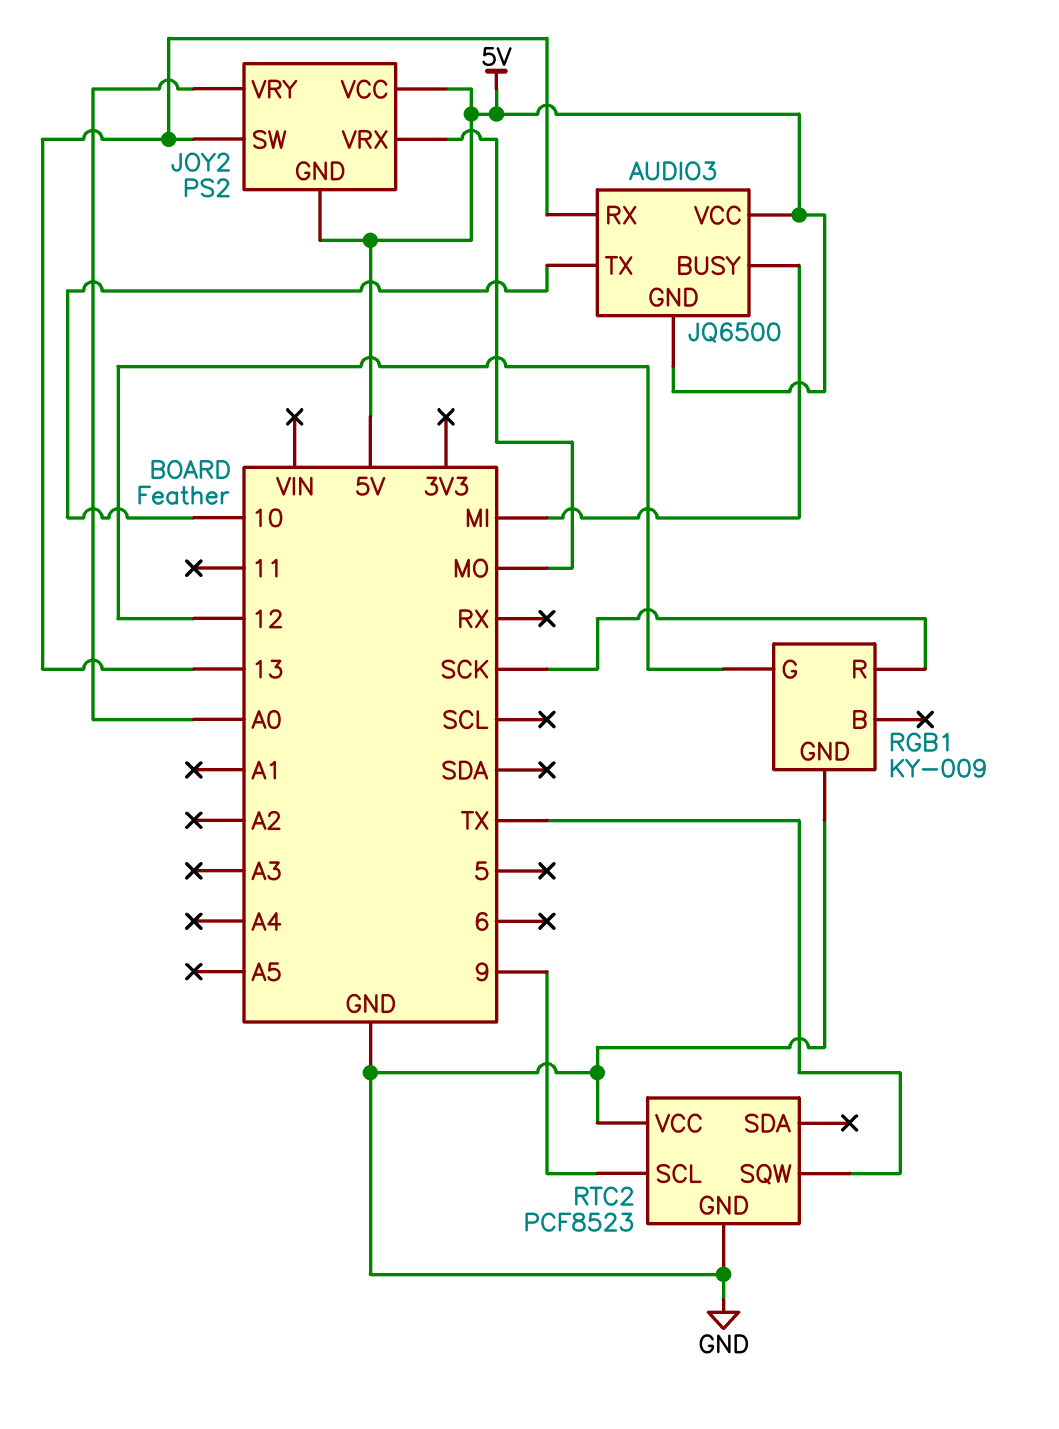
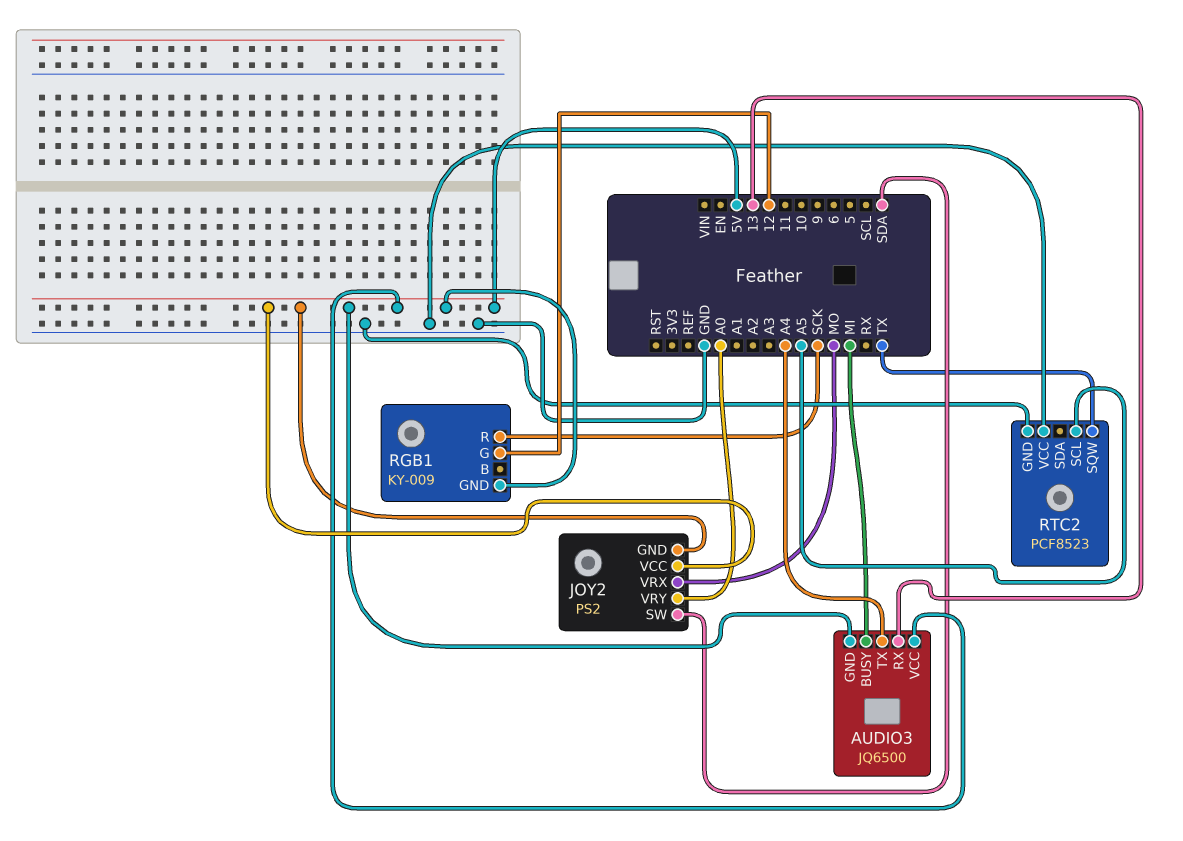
AUDIO3 pin TX: 10 -> A4
JOY2 pin SW: 13 -> SDA
RGB1 pin GND: GND -> 5V
RTC2 pin SCL: 9 -> A5

